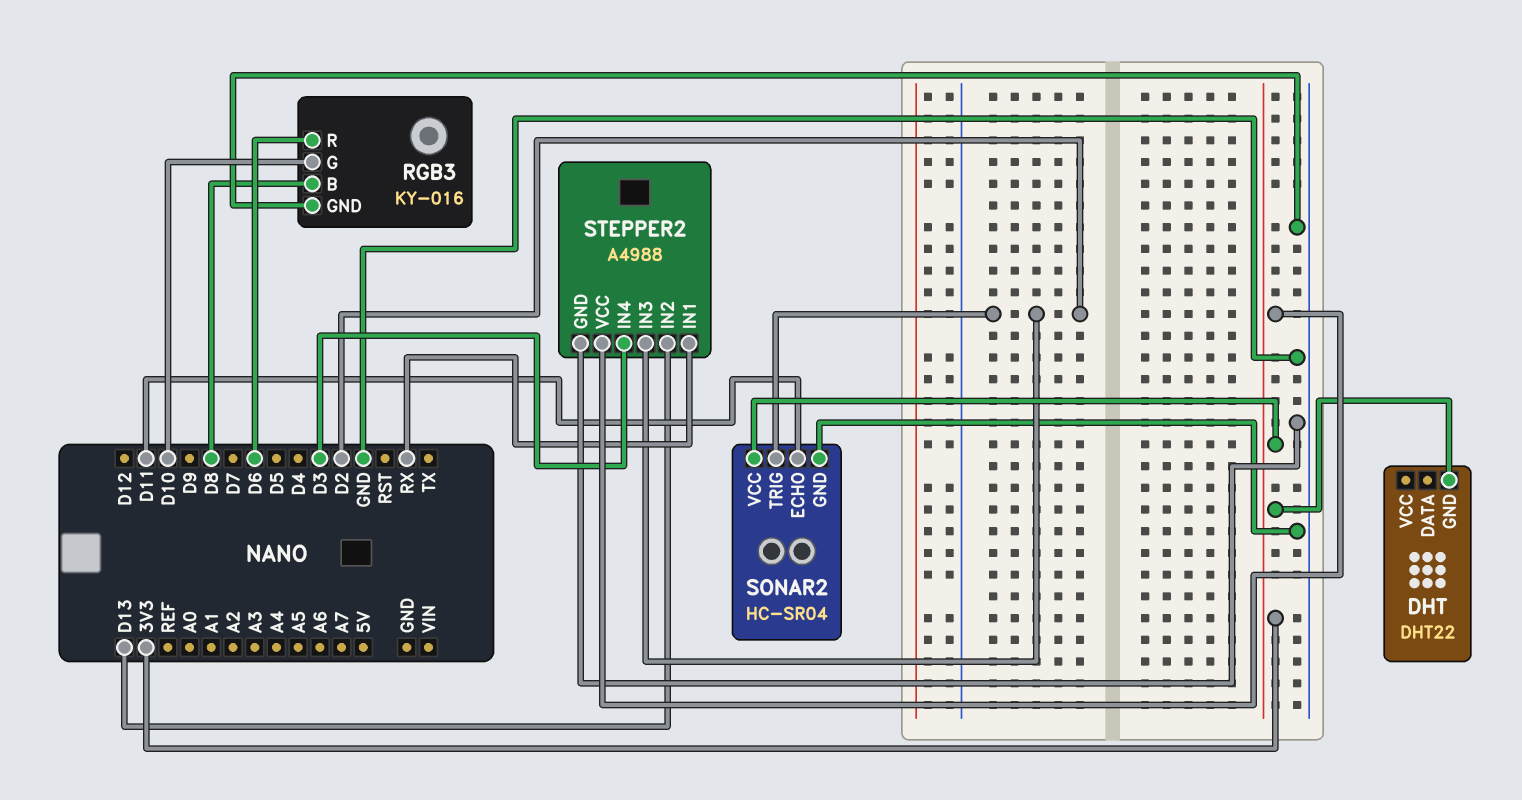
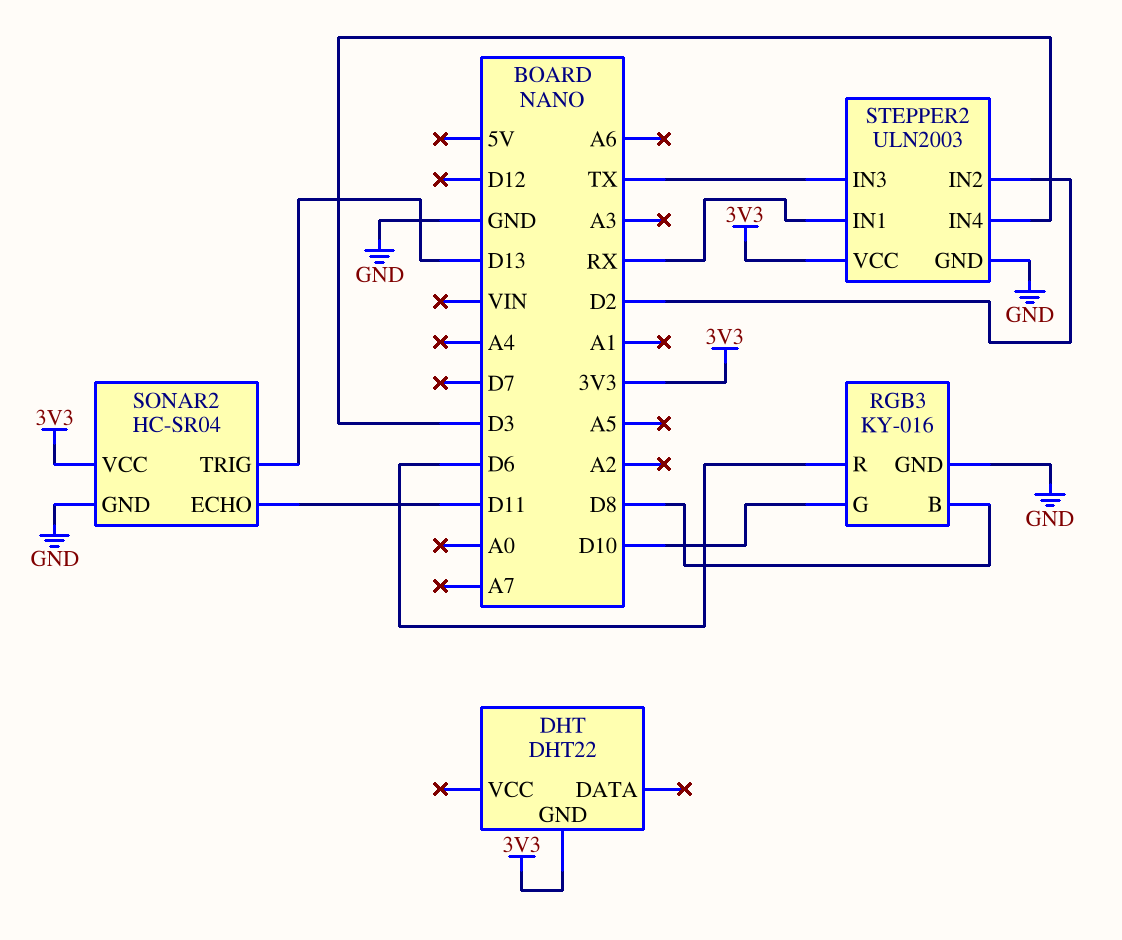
SONAR2 pin TRIG: D2 -> D13
STEPPER2: A4988 -> ULN2003
STEPPER2 pin IN2: D13 -> D2
STEPPER2 pin IN3: D2 -> TX

